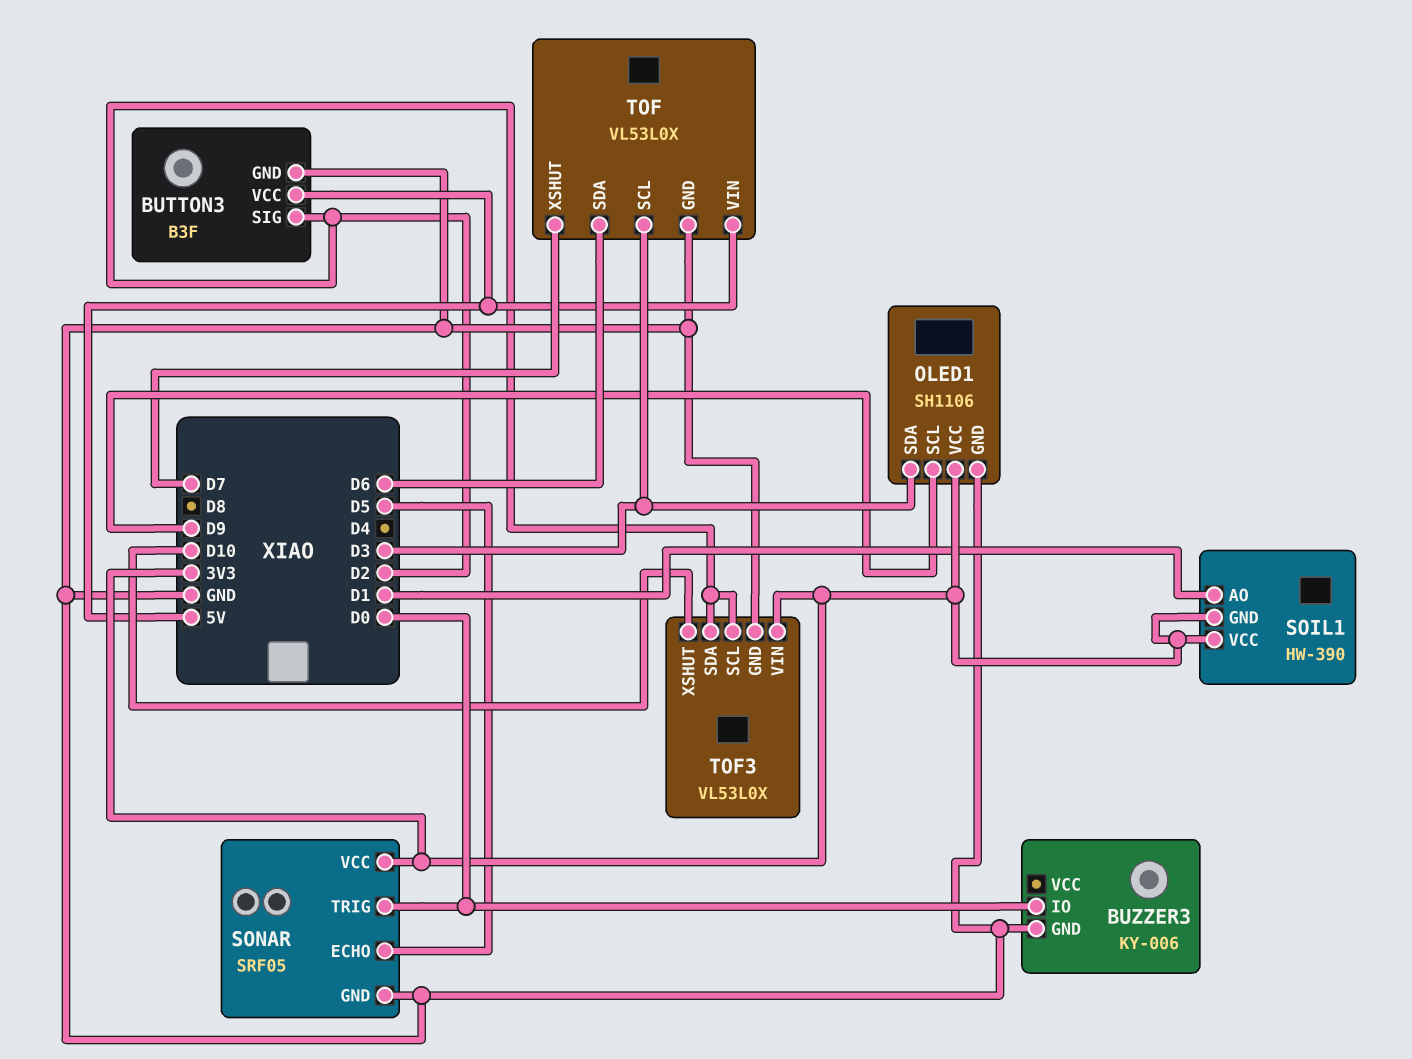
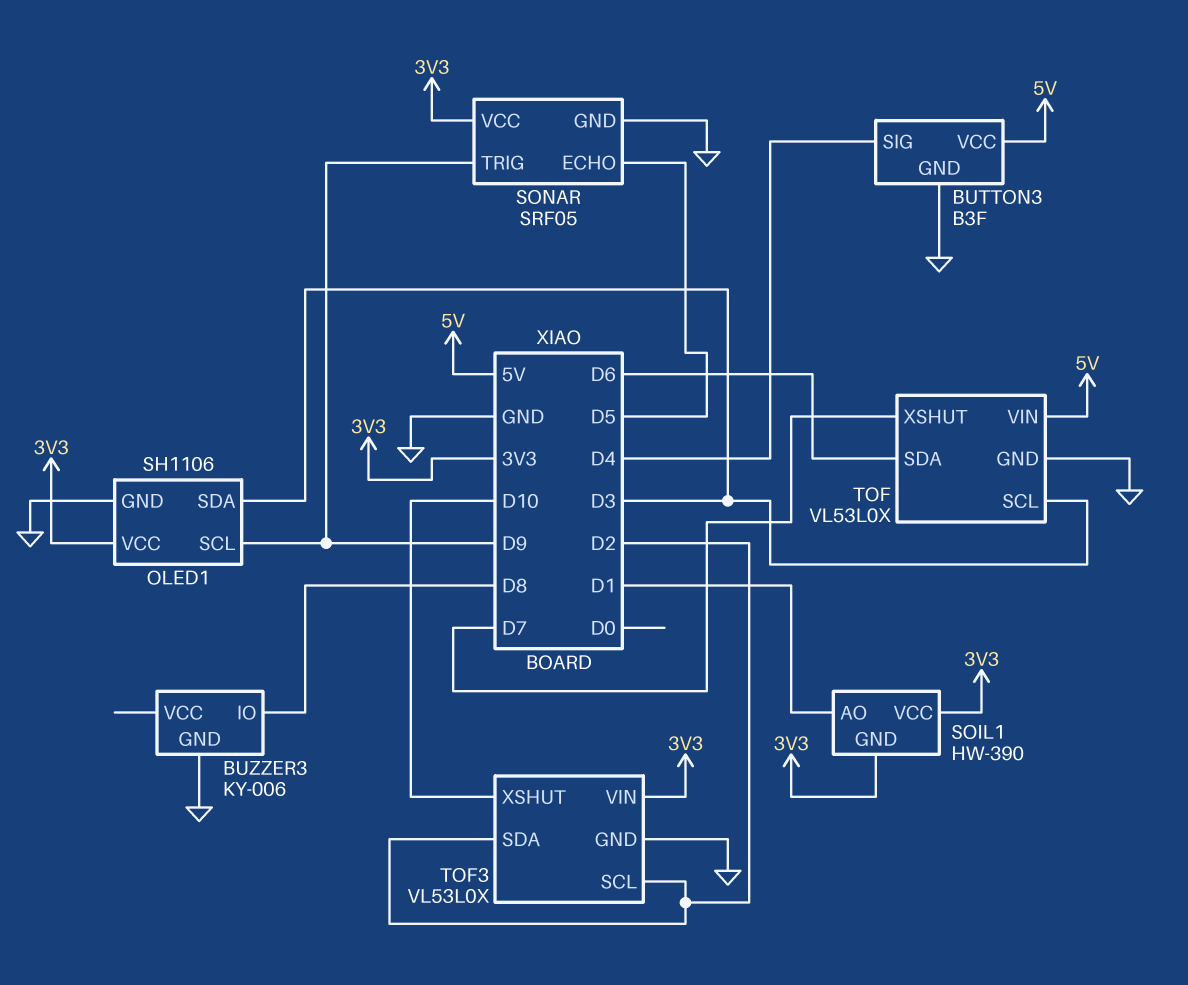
BUTTON3 pin SIG: D2 -> D4
BUZZER3 pin IO: D0 -> D8
SONAR pin TRIG: D0 -> D9

